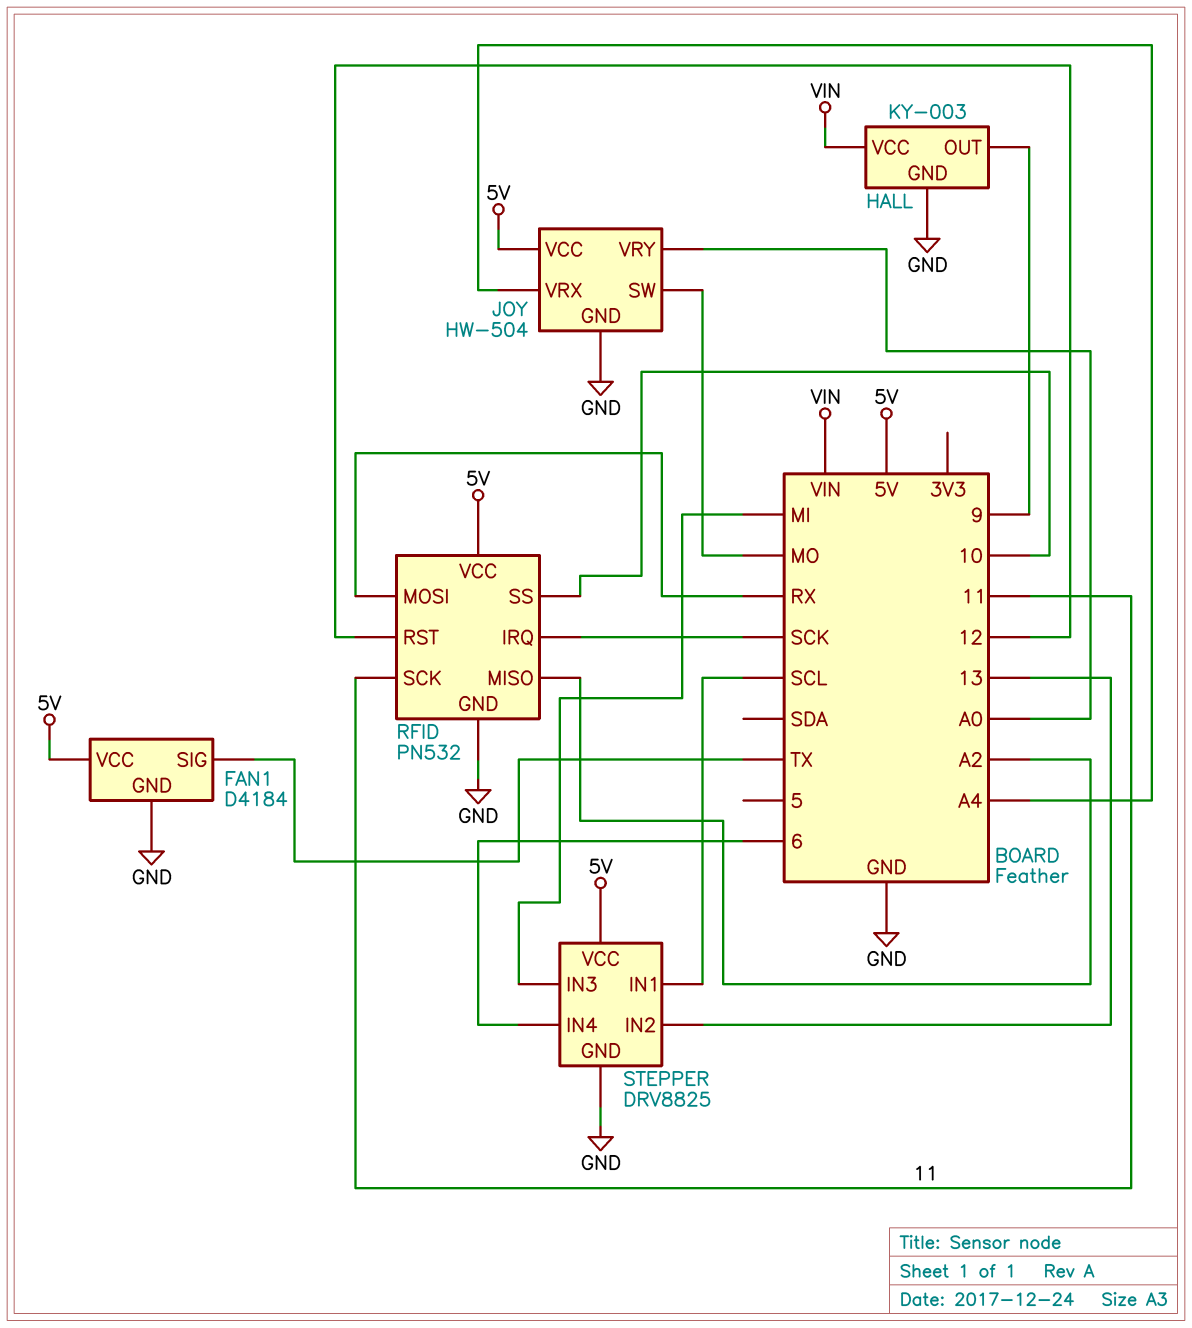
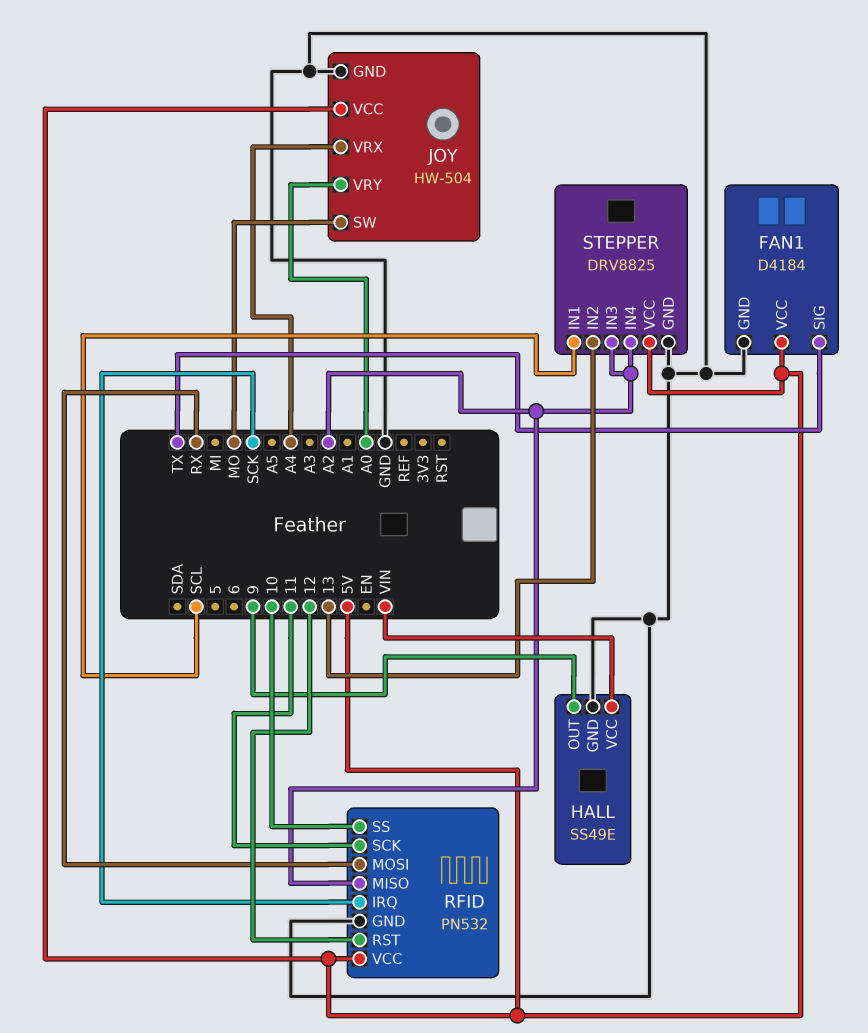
HALL: KY-003 -> SS49E
STEPPER pin IN3: MI -> A2
STEPPER pin IN4: 6 -> A2

